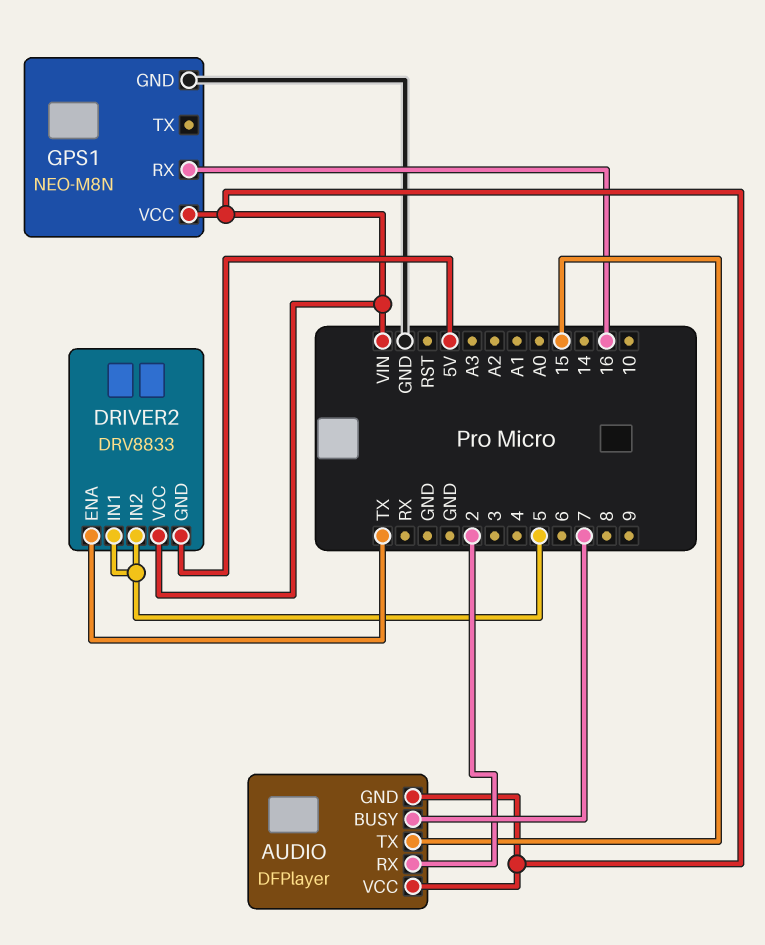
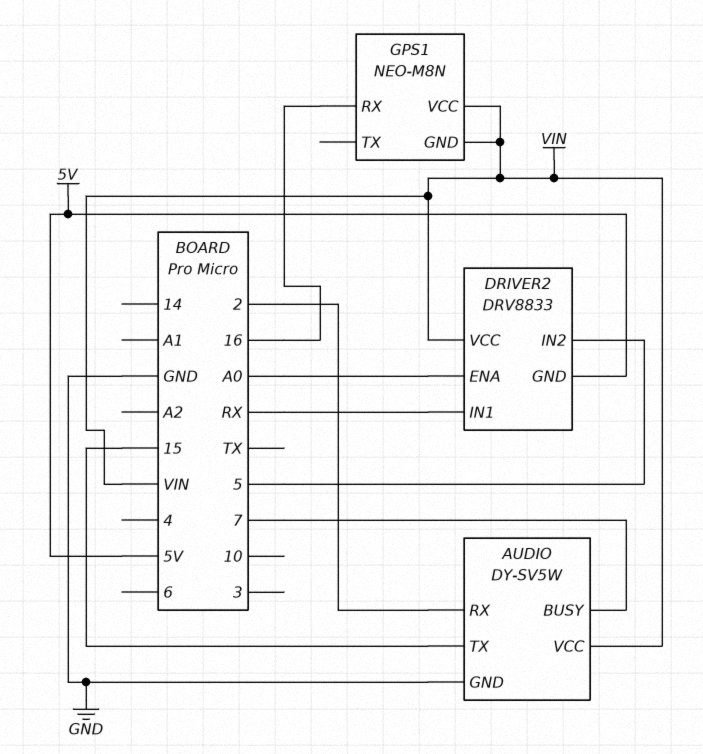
AUDIO: DFPlayer -> DY-SV5W
AUDIO pin GND: VIN -> GND
DRIVER2 pin ENA: TX -> A0
DRIVER2 pin IN1: 5 -> RX
GPS1 pin GND: GND -> VIN

